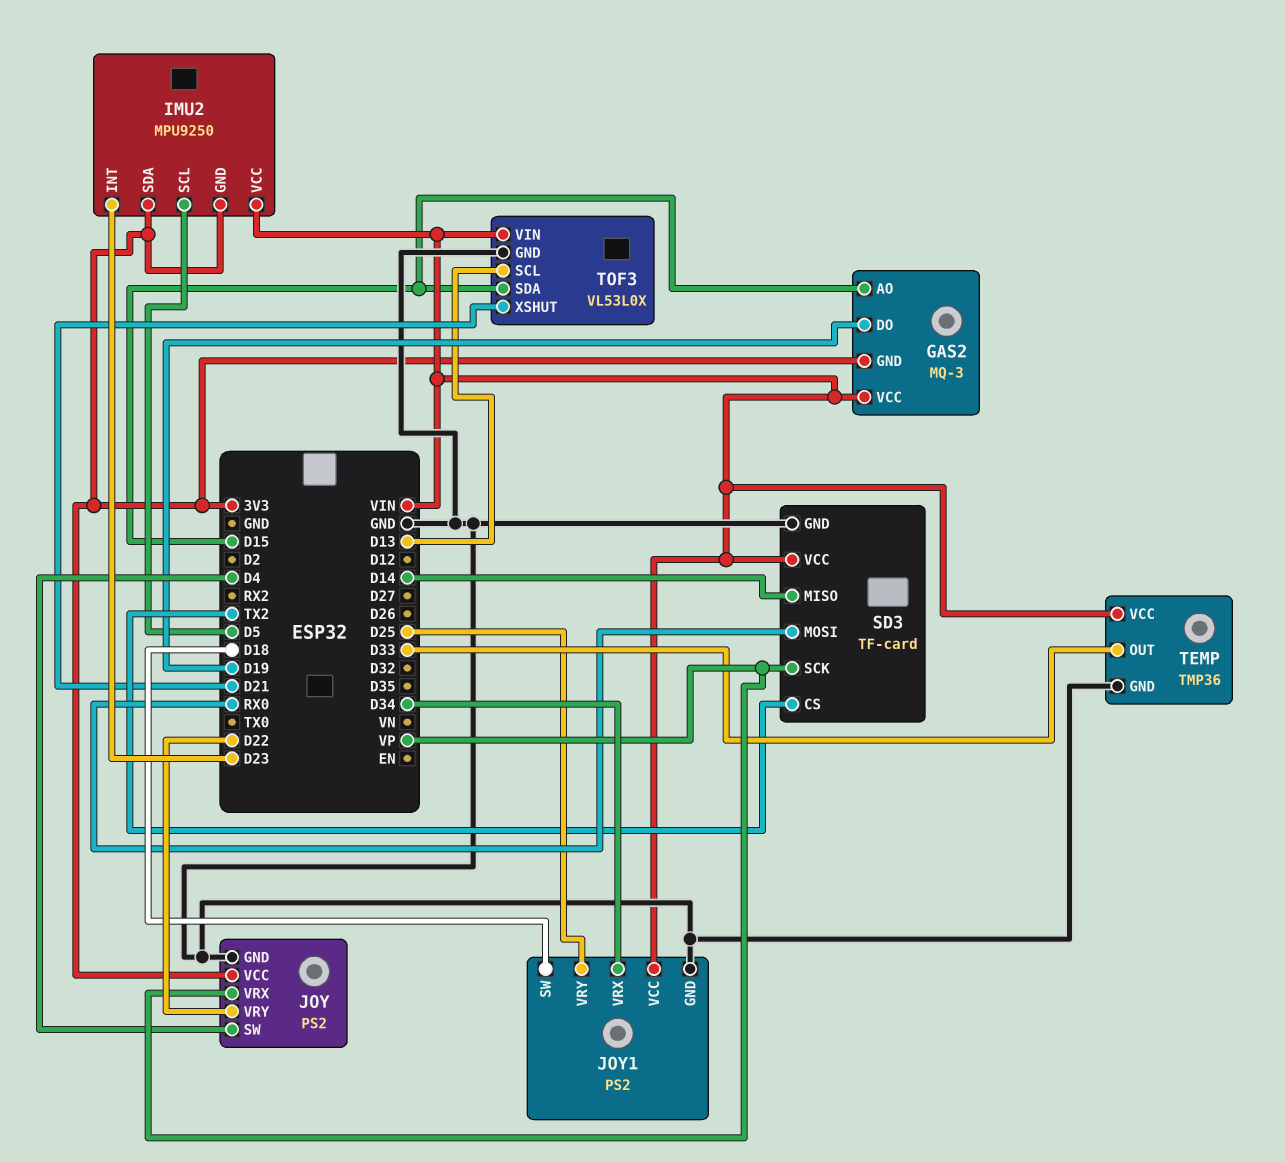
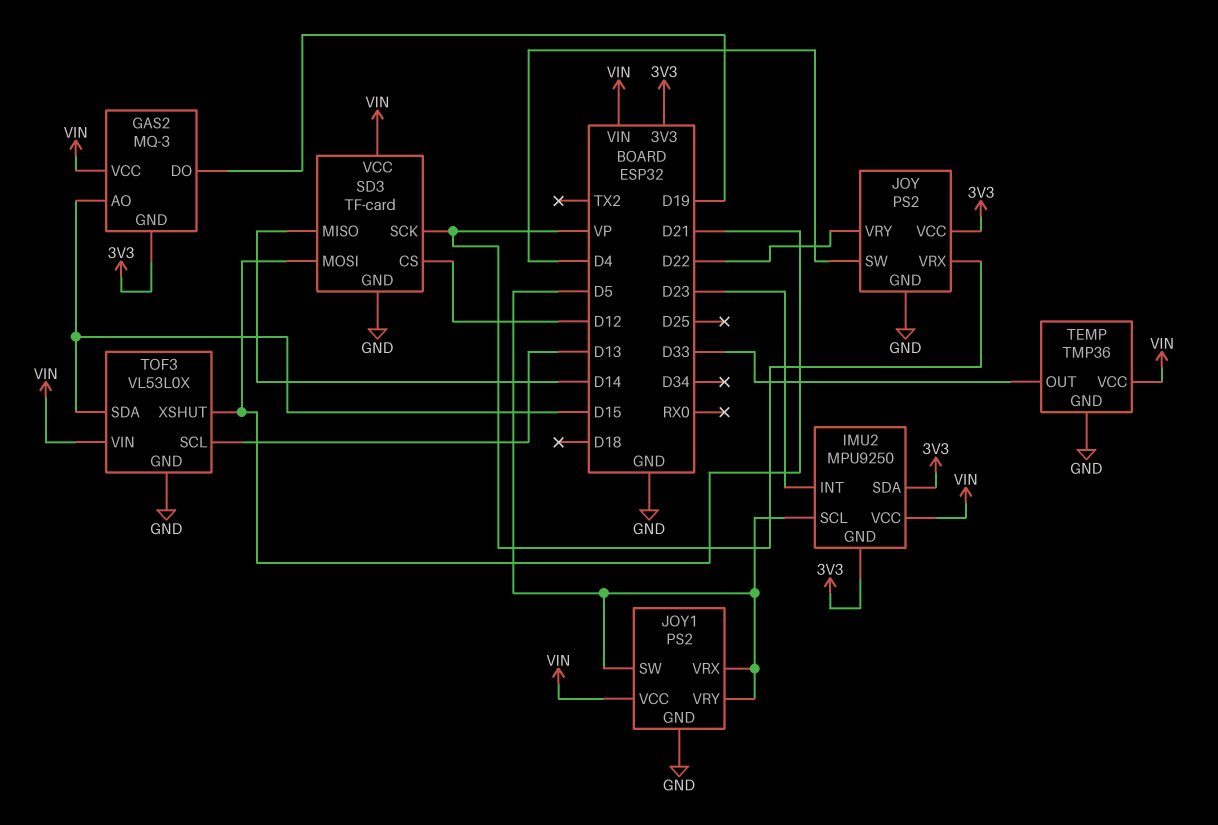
JOY1 pin SW: D18 -> D5
JOY1 pin VRX: D34 -> D5
JOY1 pin VRY: D25 -> D5
SD3 pin CS: TX2 -> D12
SD3 pin MOSI: RX0 -> D21

